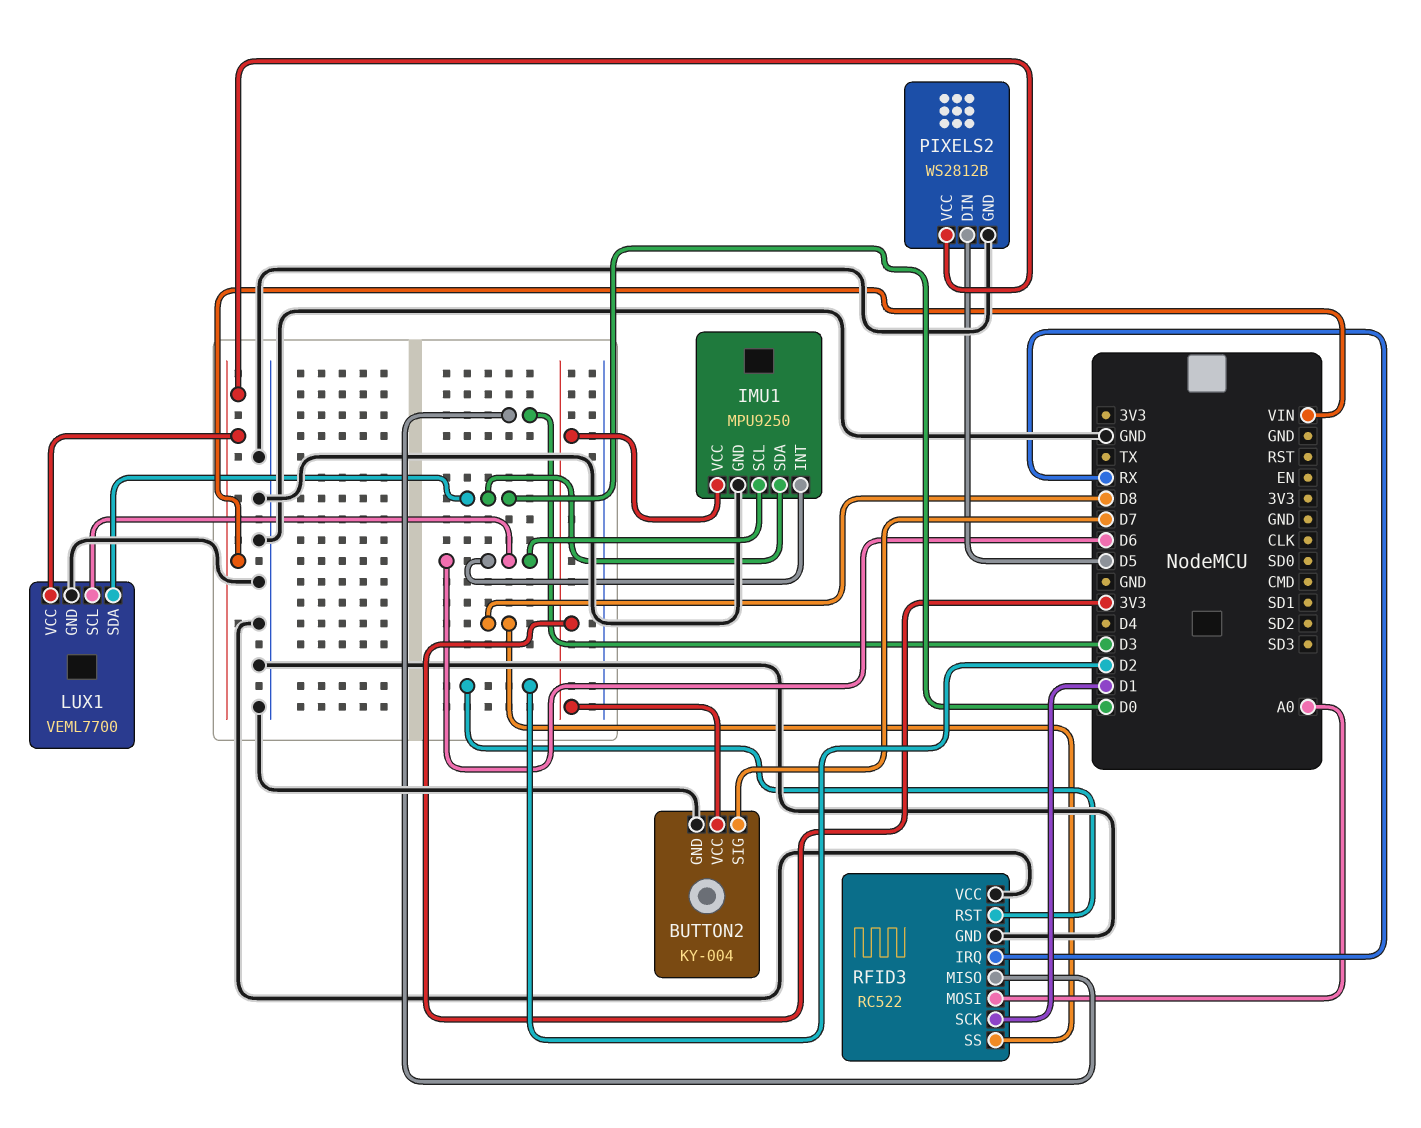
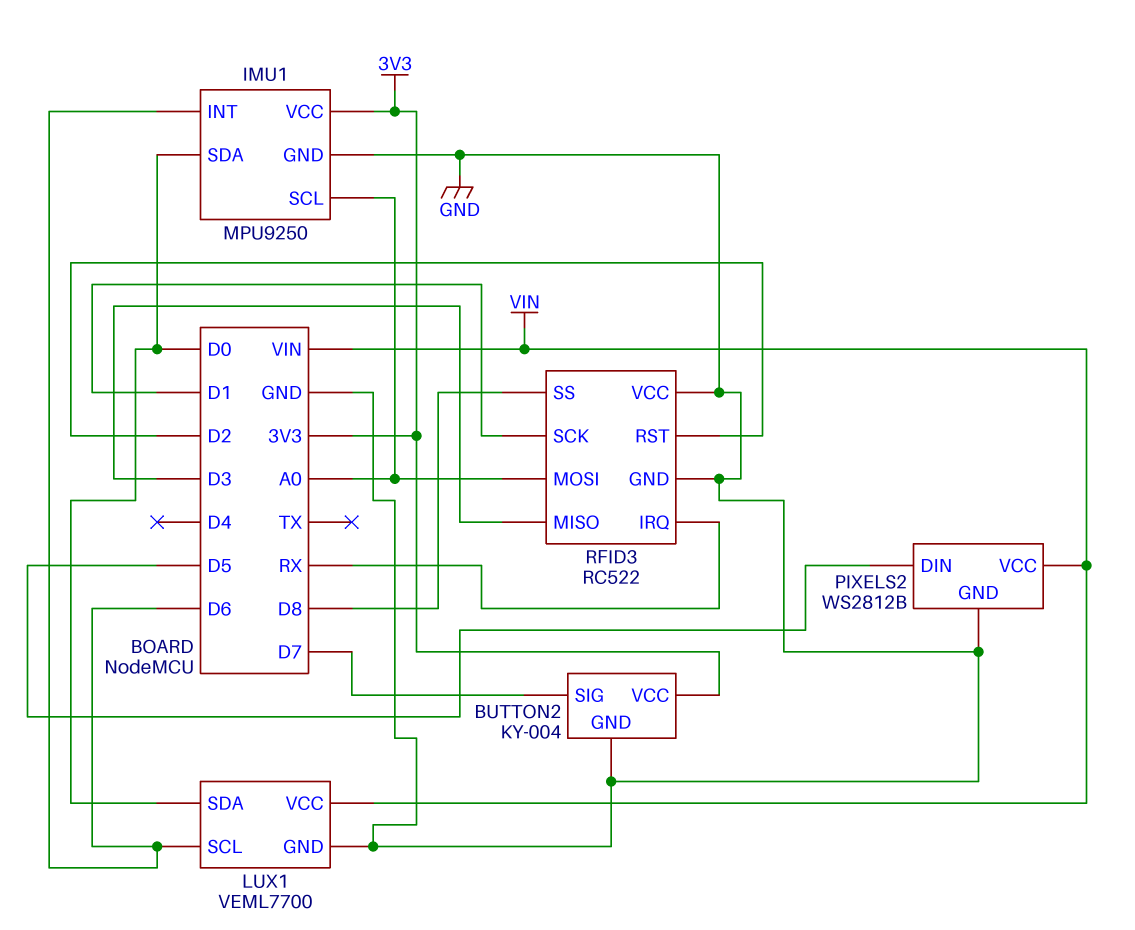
IMU1 pin SCL: D6 -> A0

